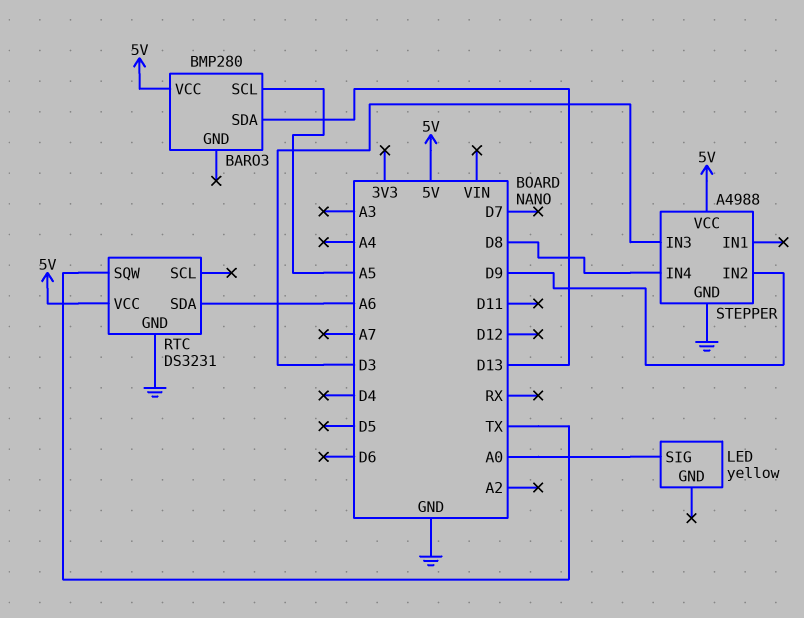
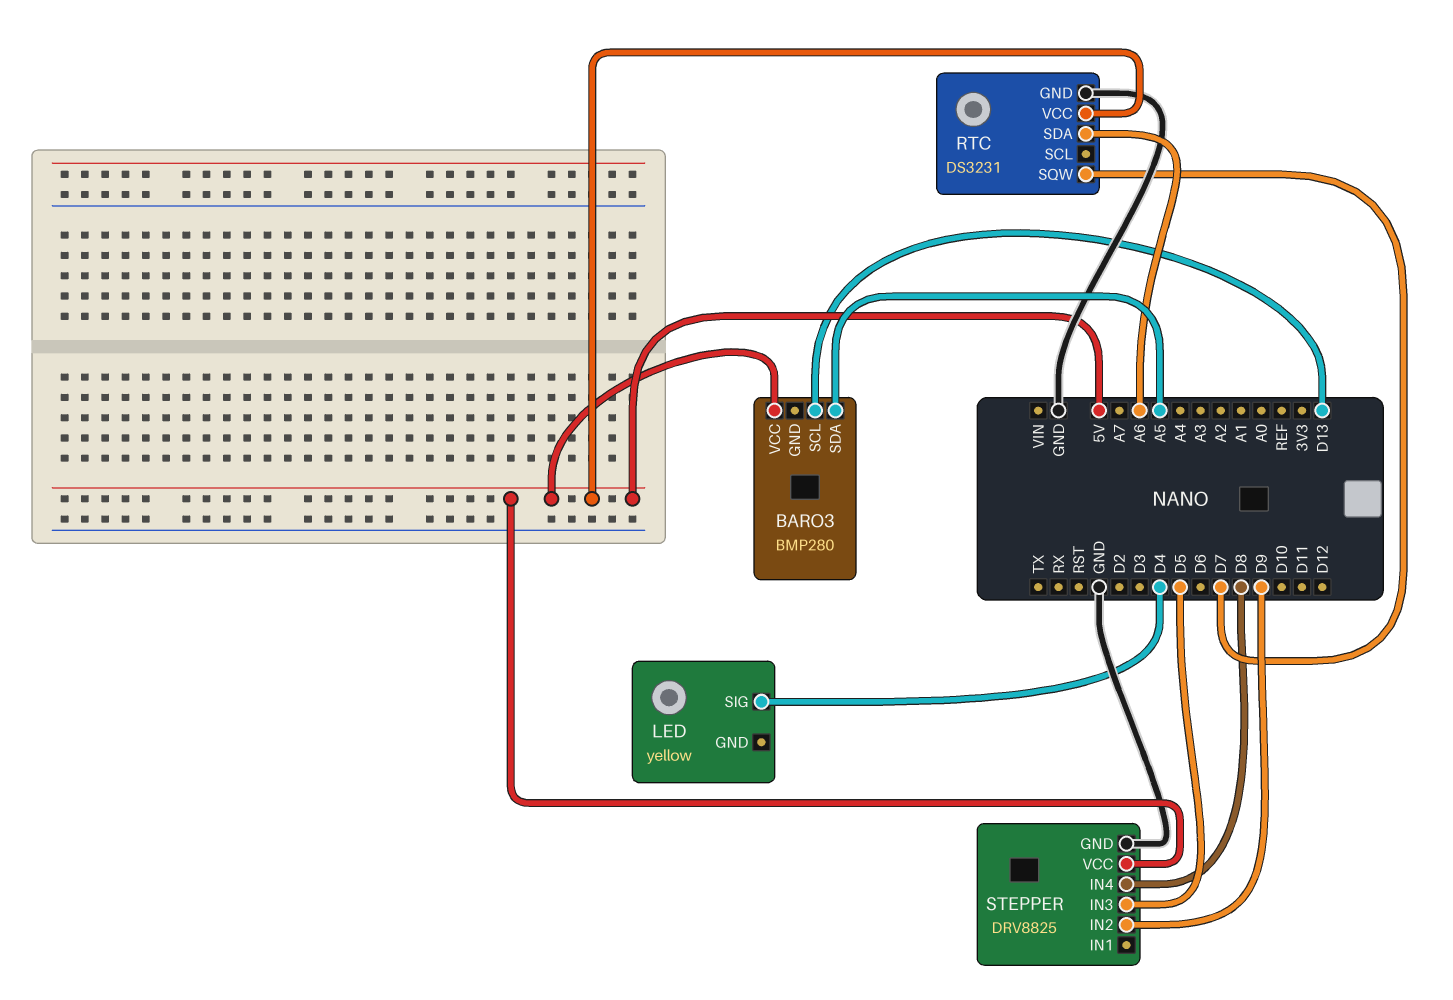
BARO3 pin SCL: A5 -> D13
BARO3 pin SDA: D13 -> A5
LED pin SIG: A0 -> D4
RTC pin SQW: TX -> D7
STEPPER: A4988 -> DRV8825
STEPPER pin IN3: D3 -> D5

